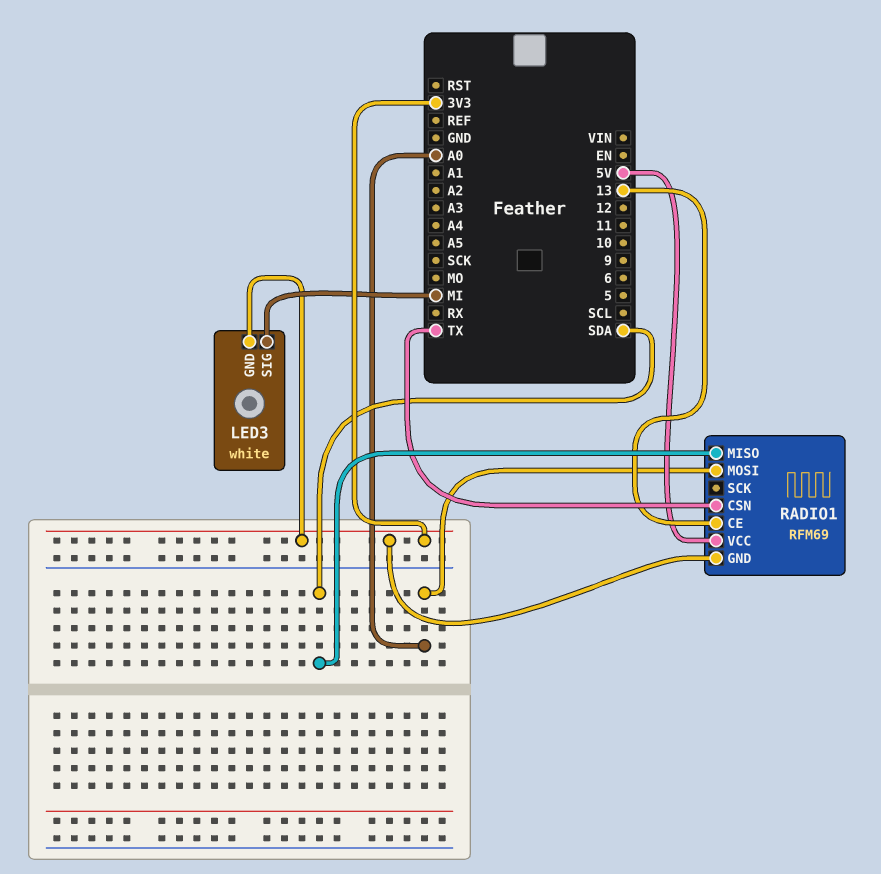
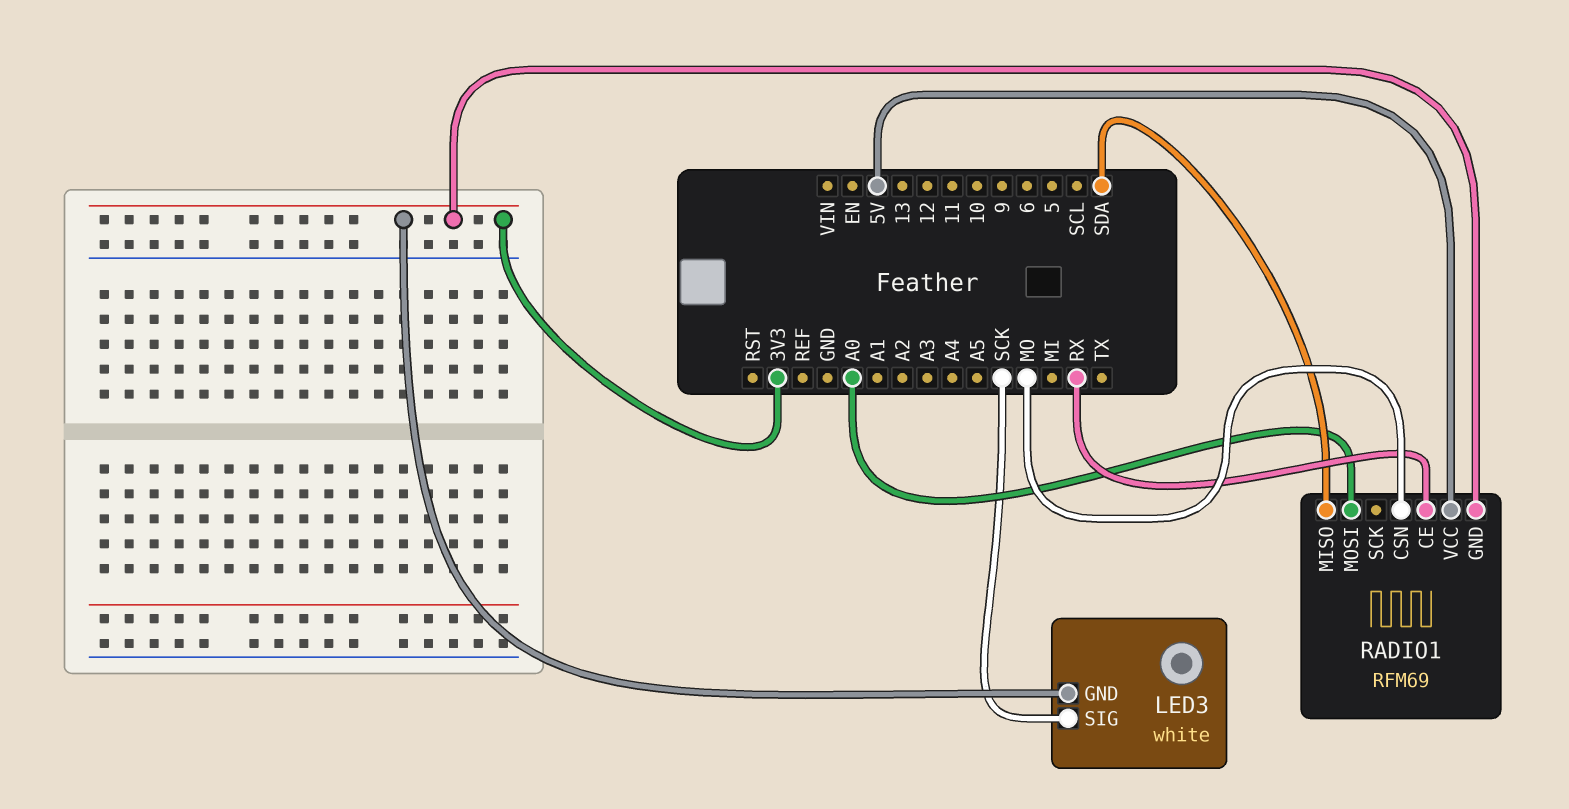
LED3 pin SIG: MI -> SCK
RADIO1 pin CE: 13 -> RX
RADIO1 pin CSN: TX -> MO

